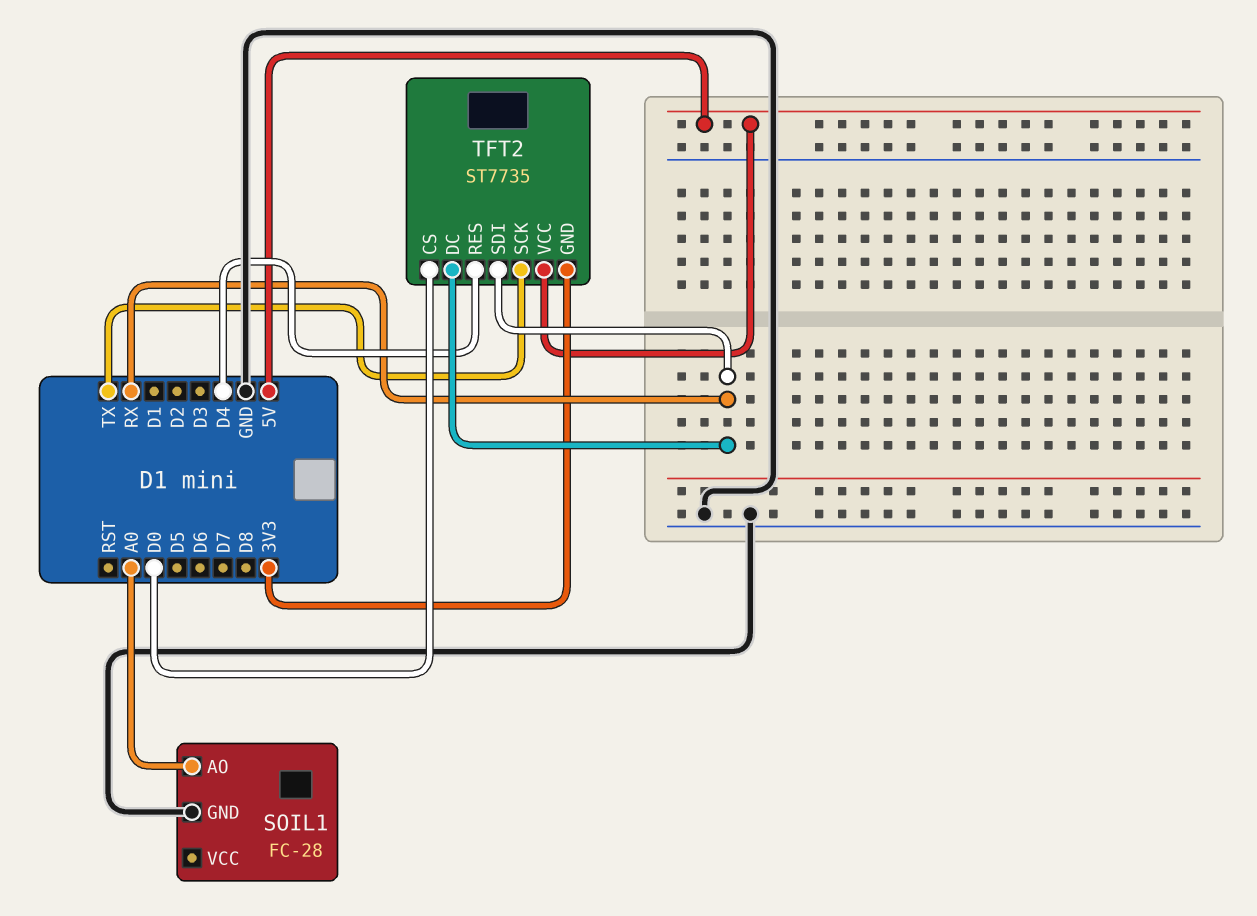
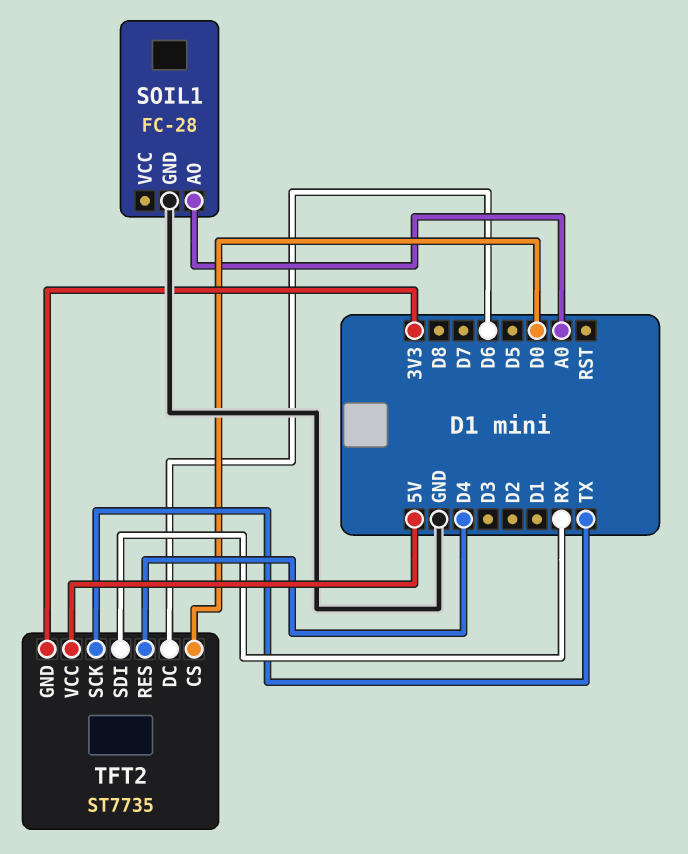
TFT2 pin DC: RX -> D6

